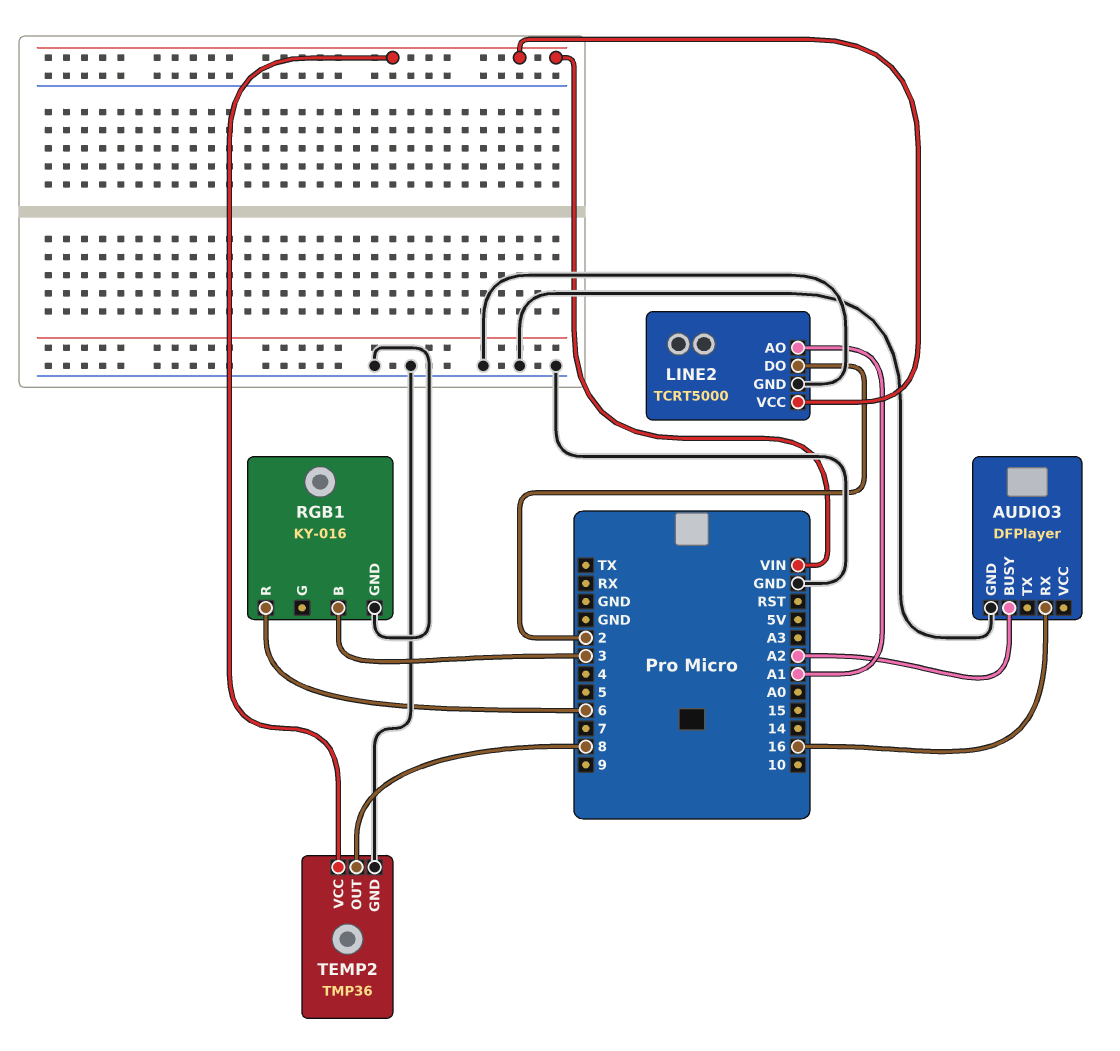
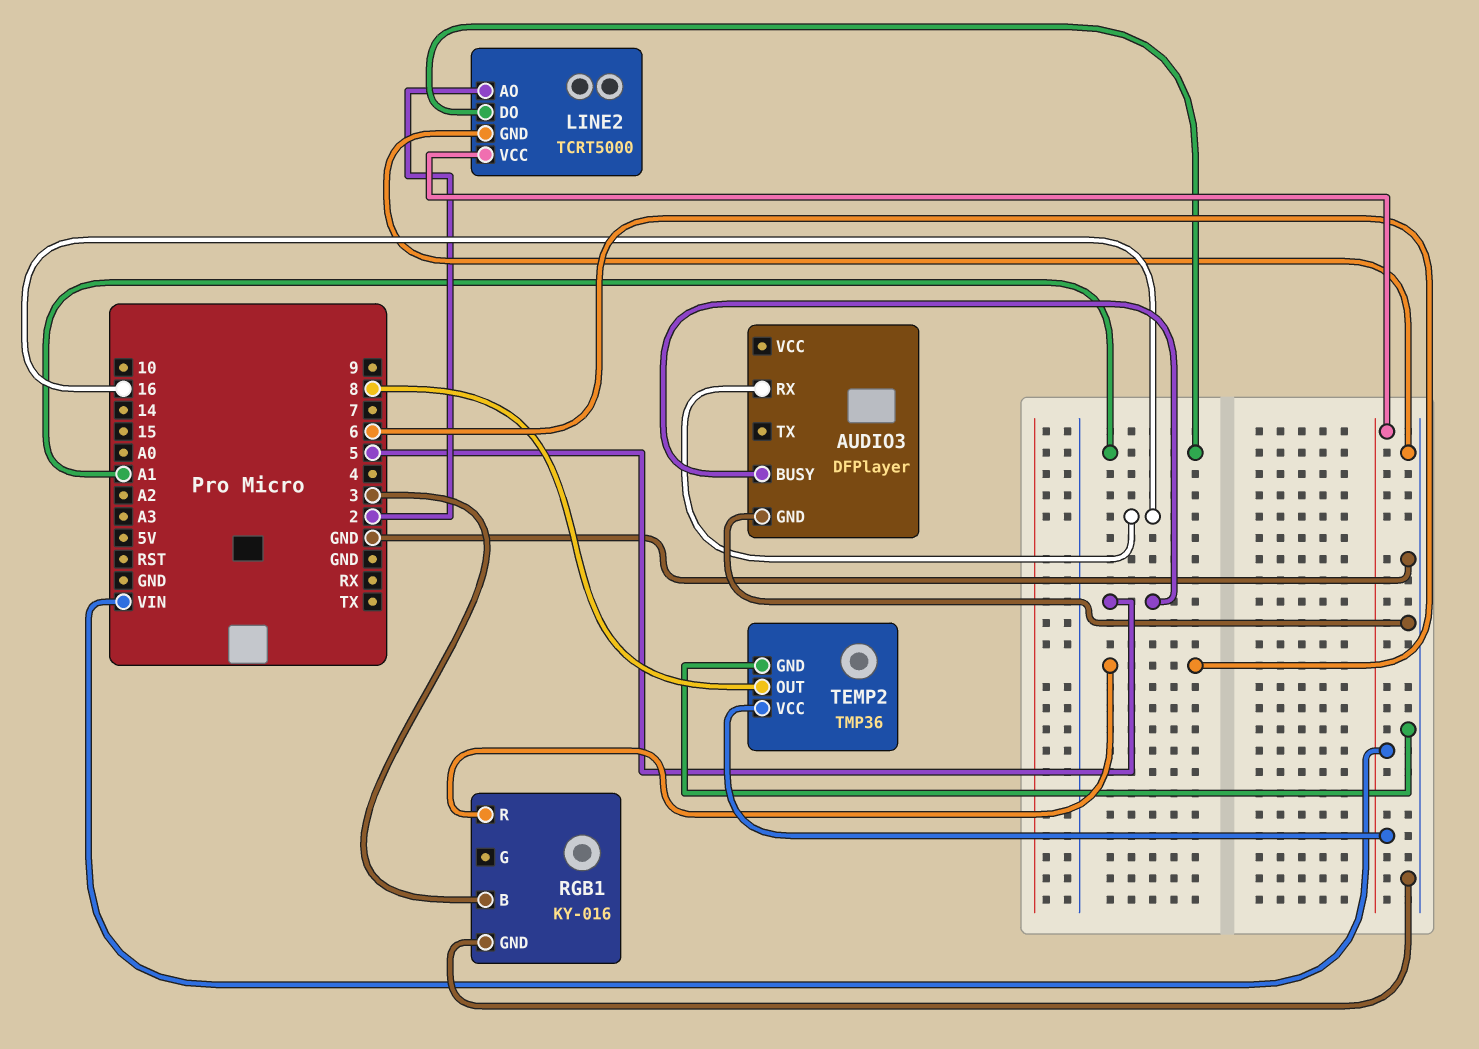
AUDIO3 pin BUSY: A2 -> 5
LINE2 pin AO: A1 -> 2
LINE2 pin DO: 2 -> A1

